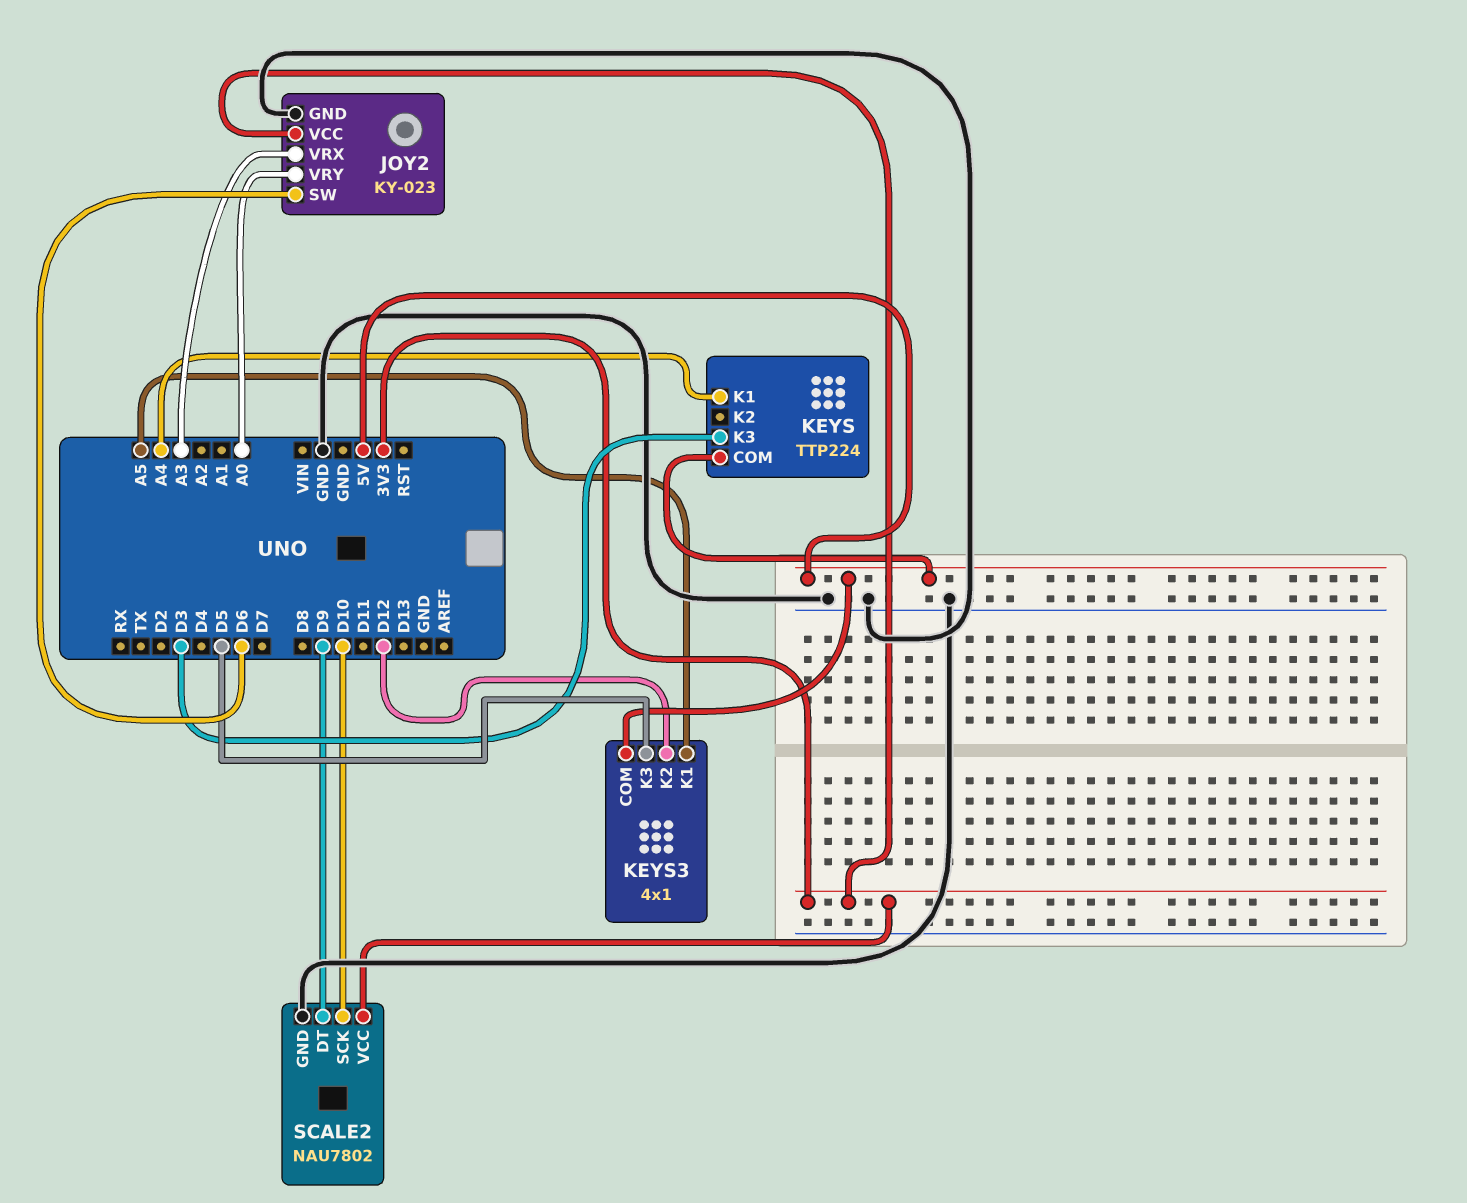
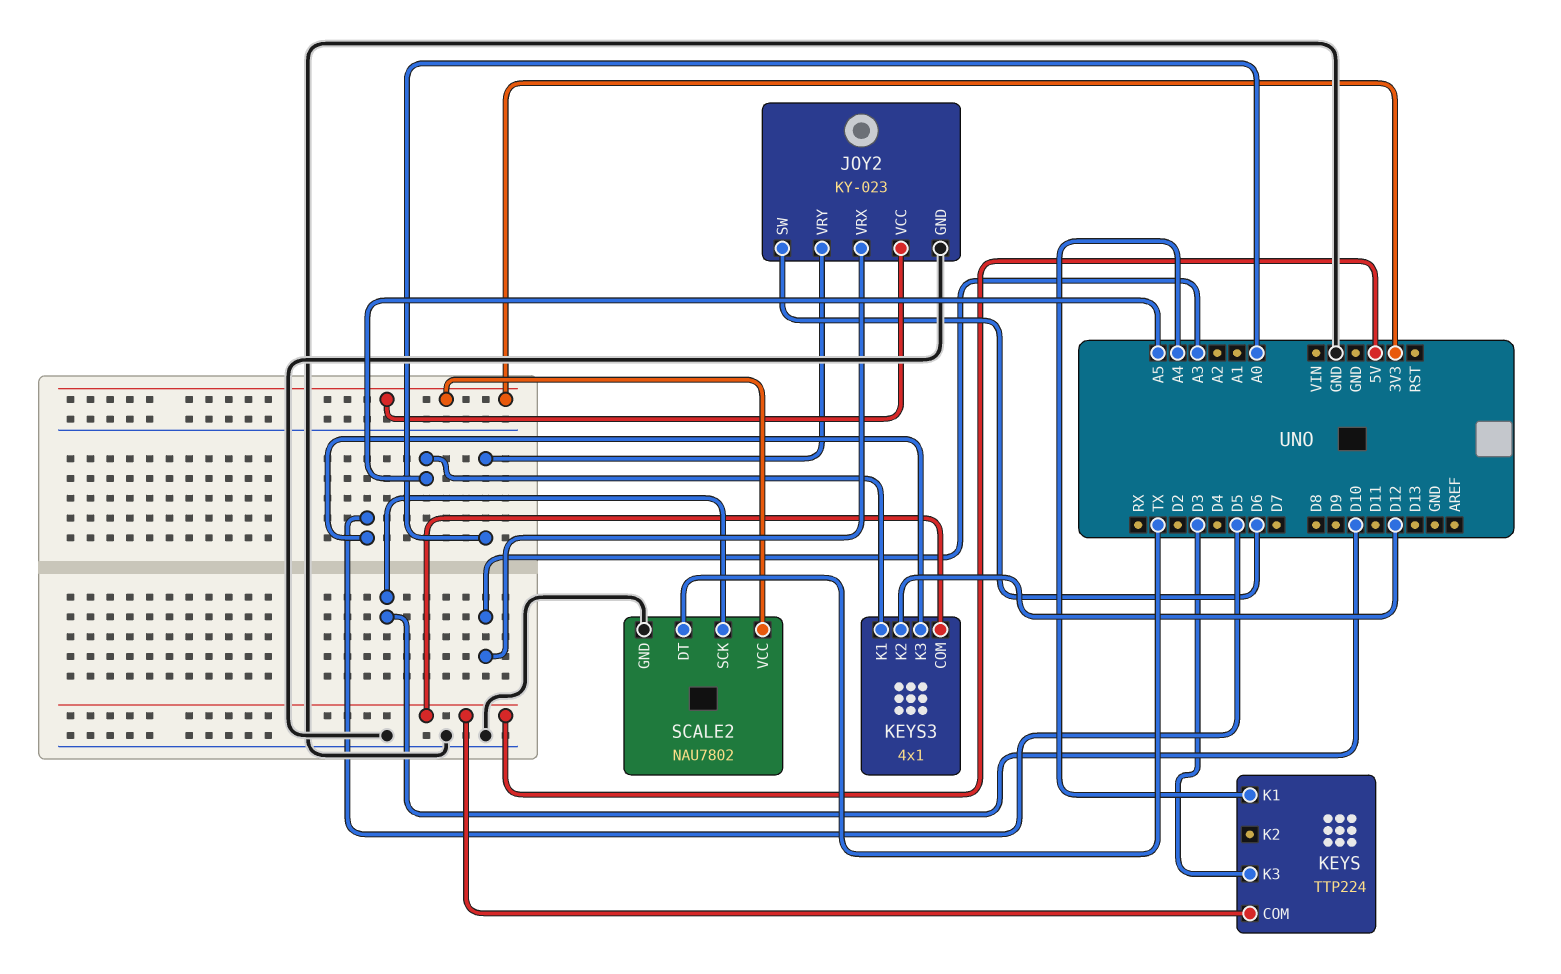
SCALE2 pin DT: D9 -> TX

